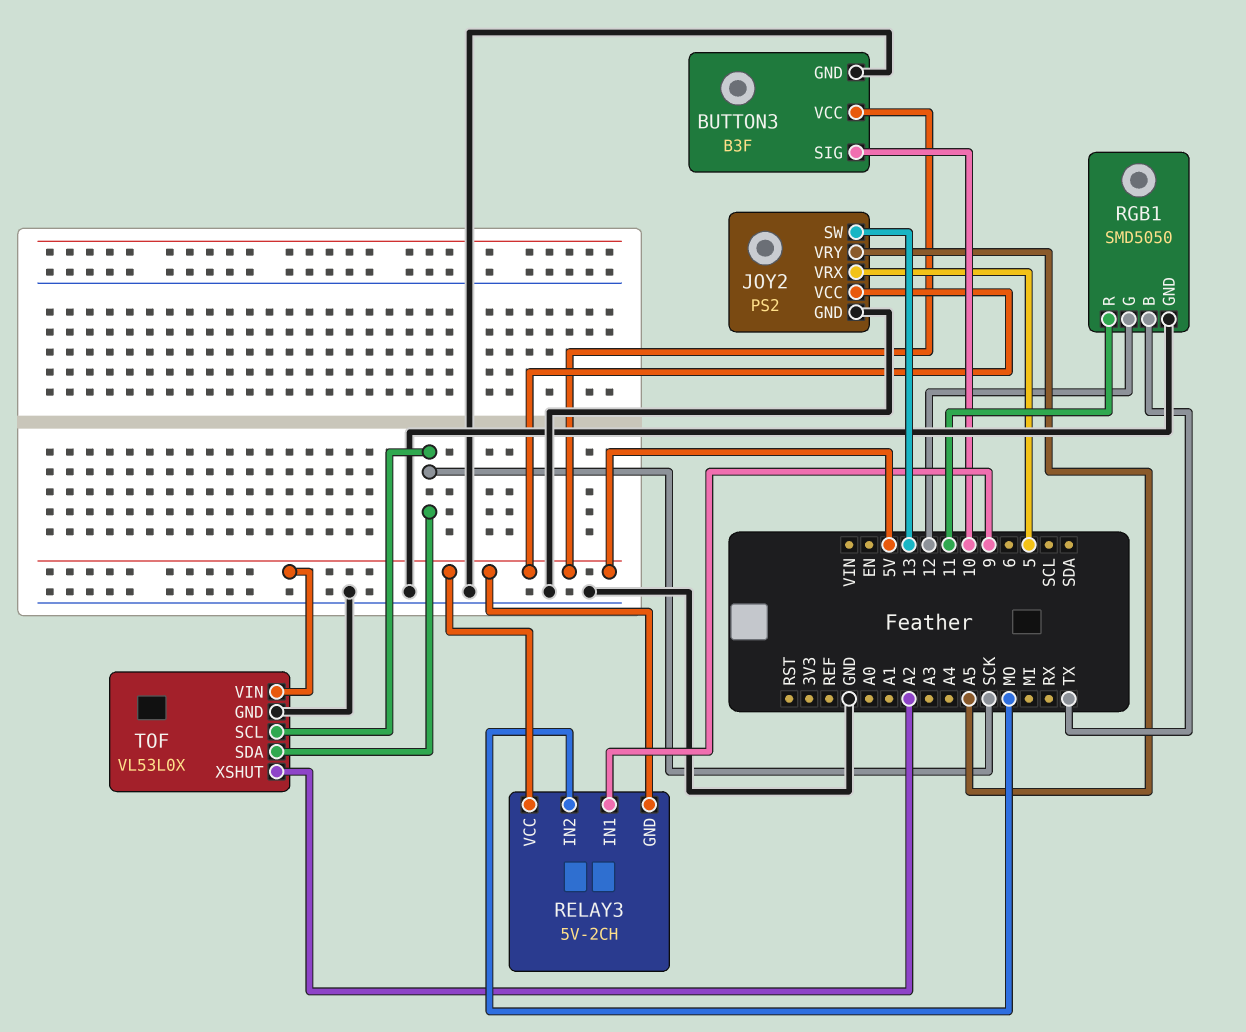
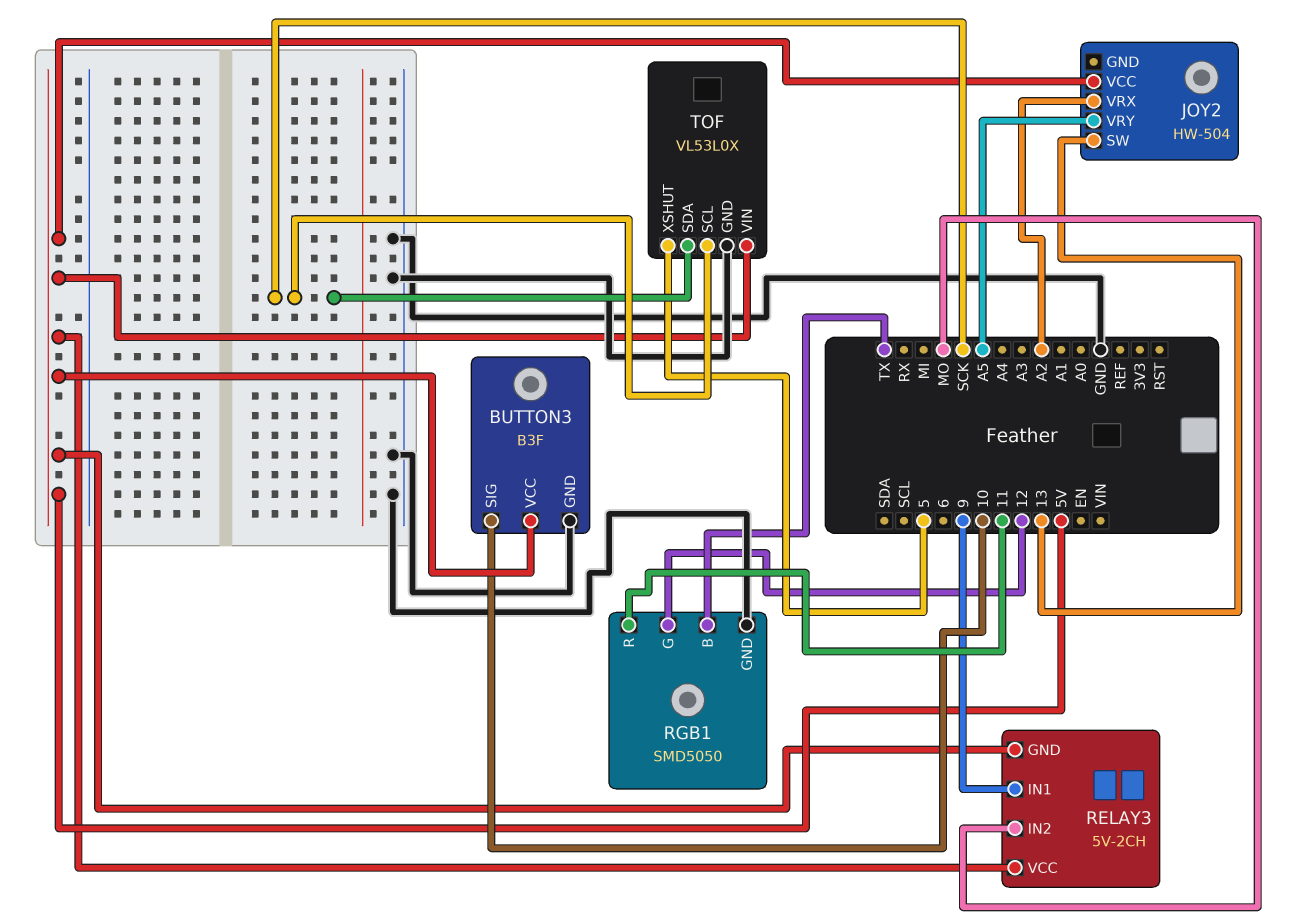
JOY2: PS2 -> HW-504
JOY2 pin GND: GND -> none
JOY2 pin VRX: 5 -> A2
TOF pin XSHUT: A2 -> 5

